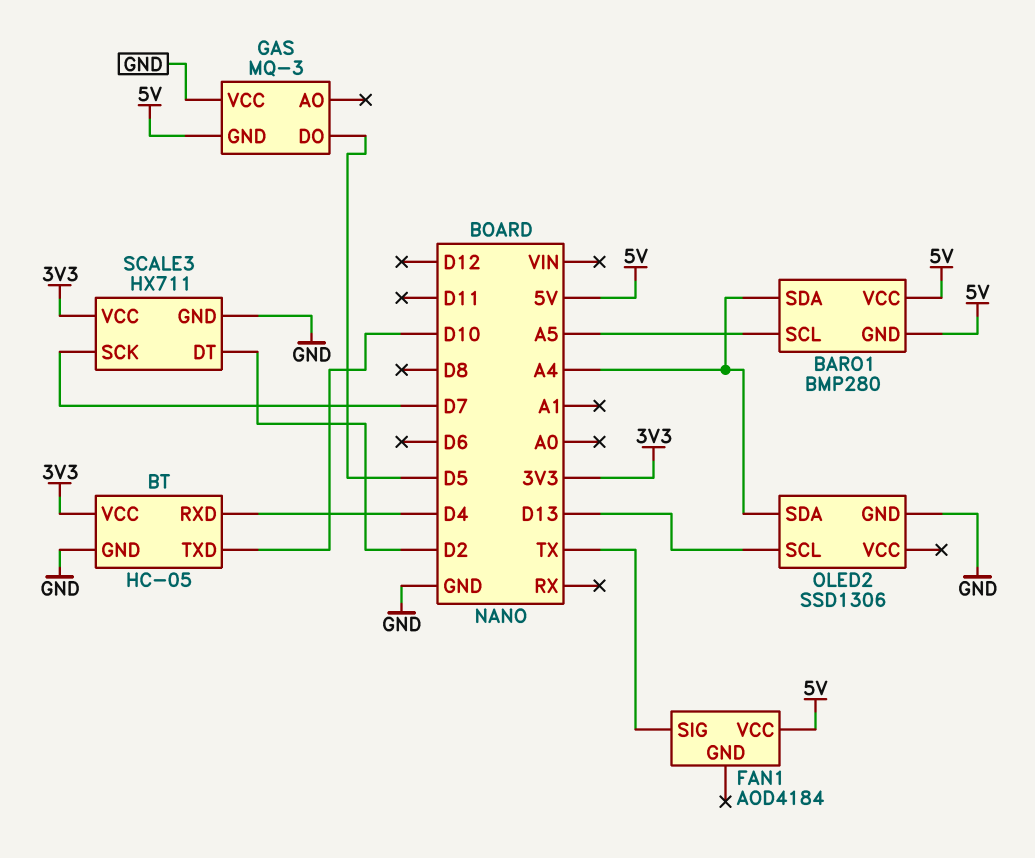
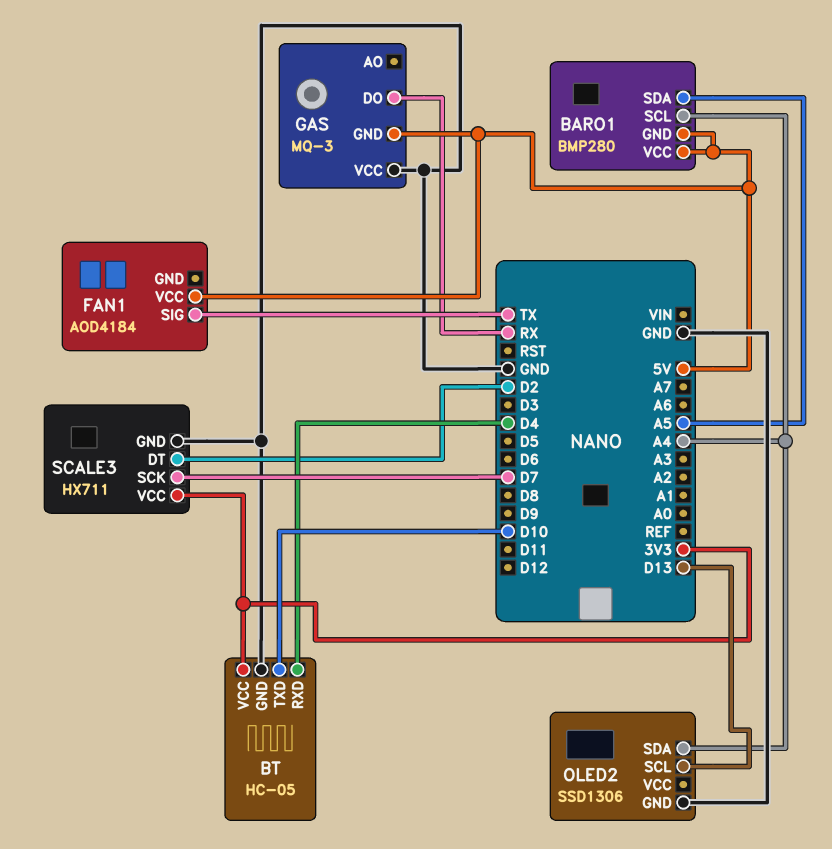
BARO1 pin SCL: A5 -> A4
BARO1 pin SDA: A4 -> A5
GAS pin DO: D5 -> RX

